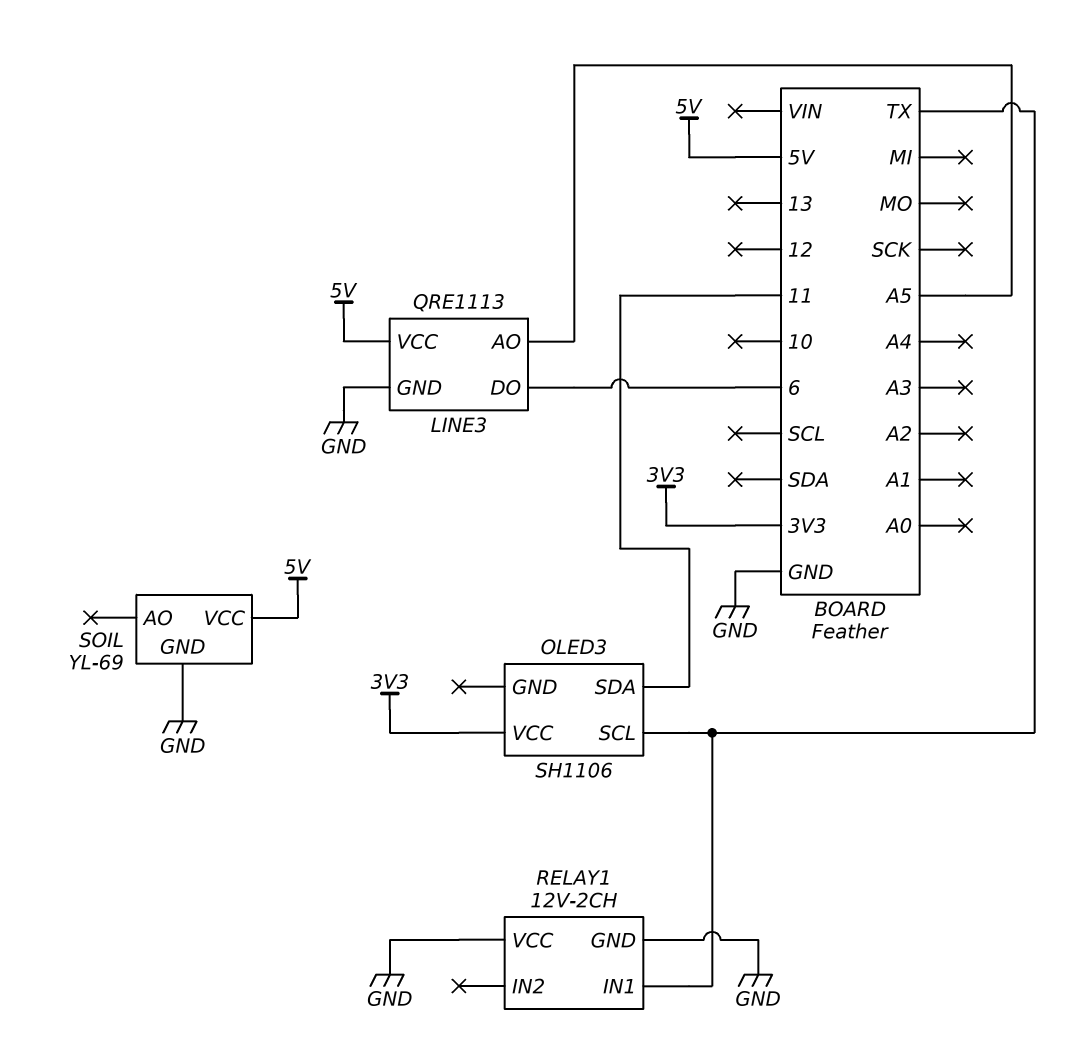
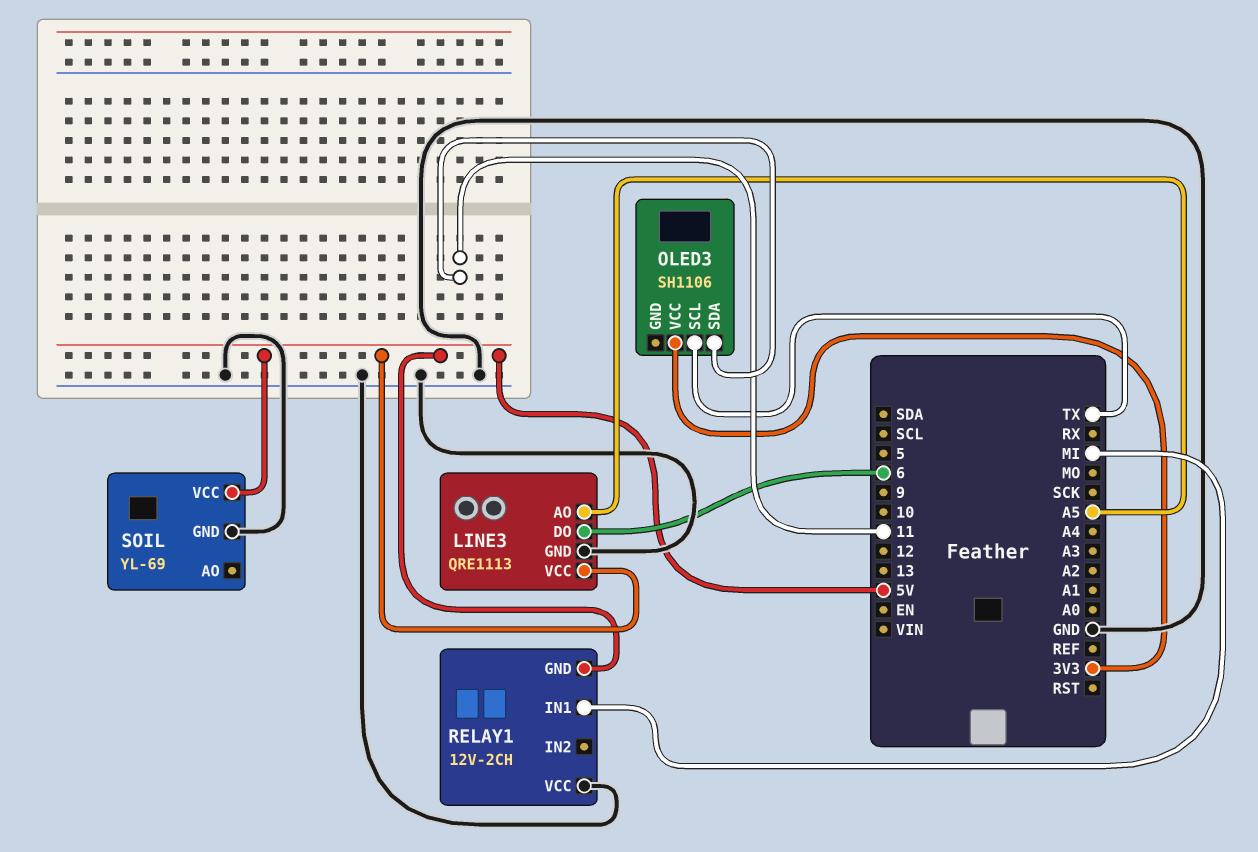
RELAY1 pin GND: GND -> 5V
RELAY1 pin IN1: TX -> MI

